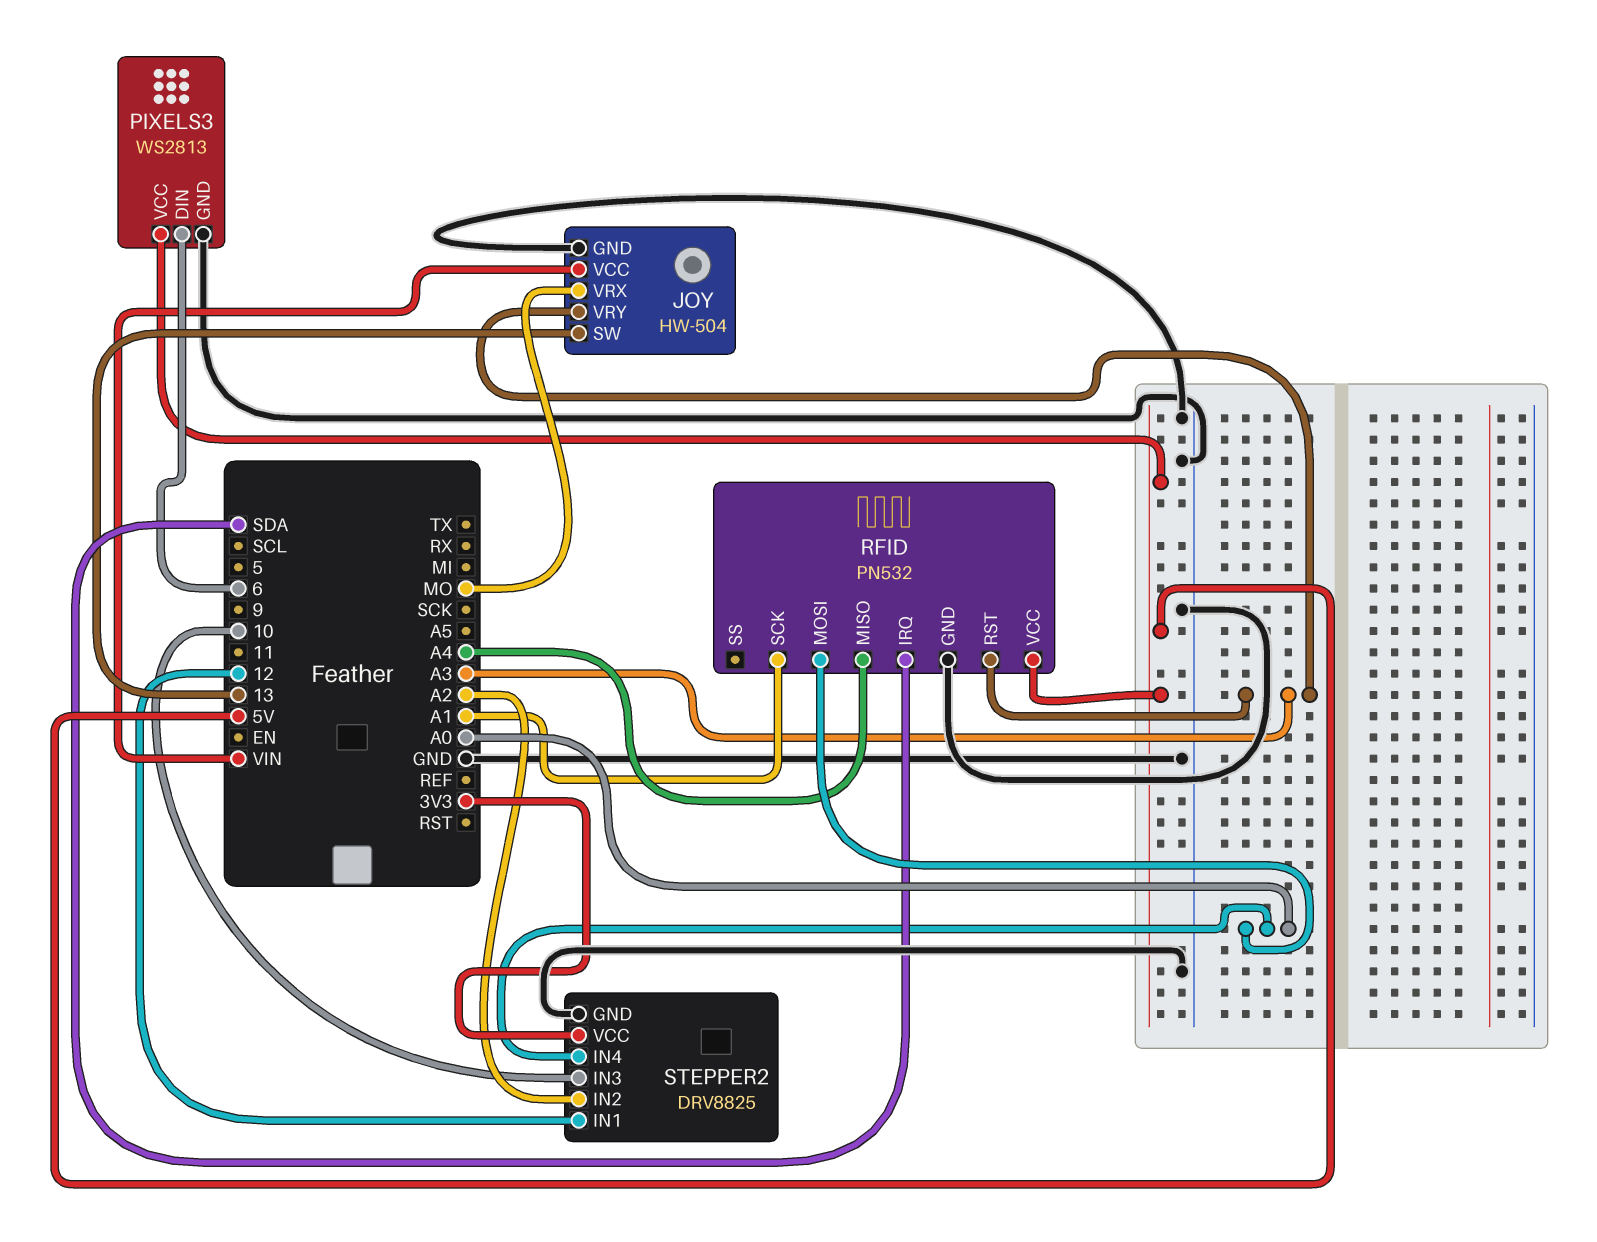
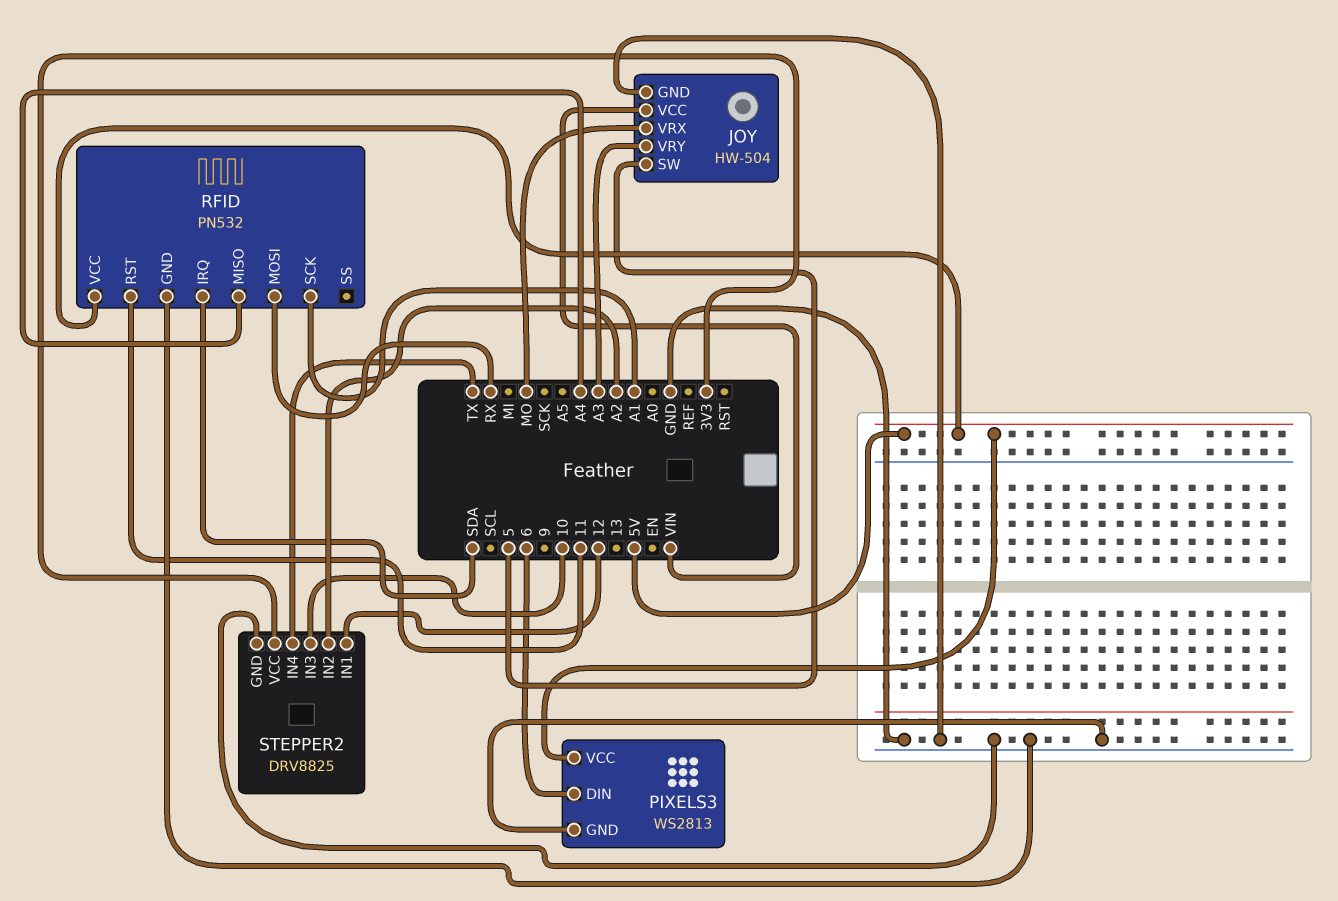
JOY pin SW: 13 -> 5
RFID pin MOSI: A0 -> RX
RFID pin RST: A3 -> 11
STEPPER2 pin IN4: A0 -> TX

